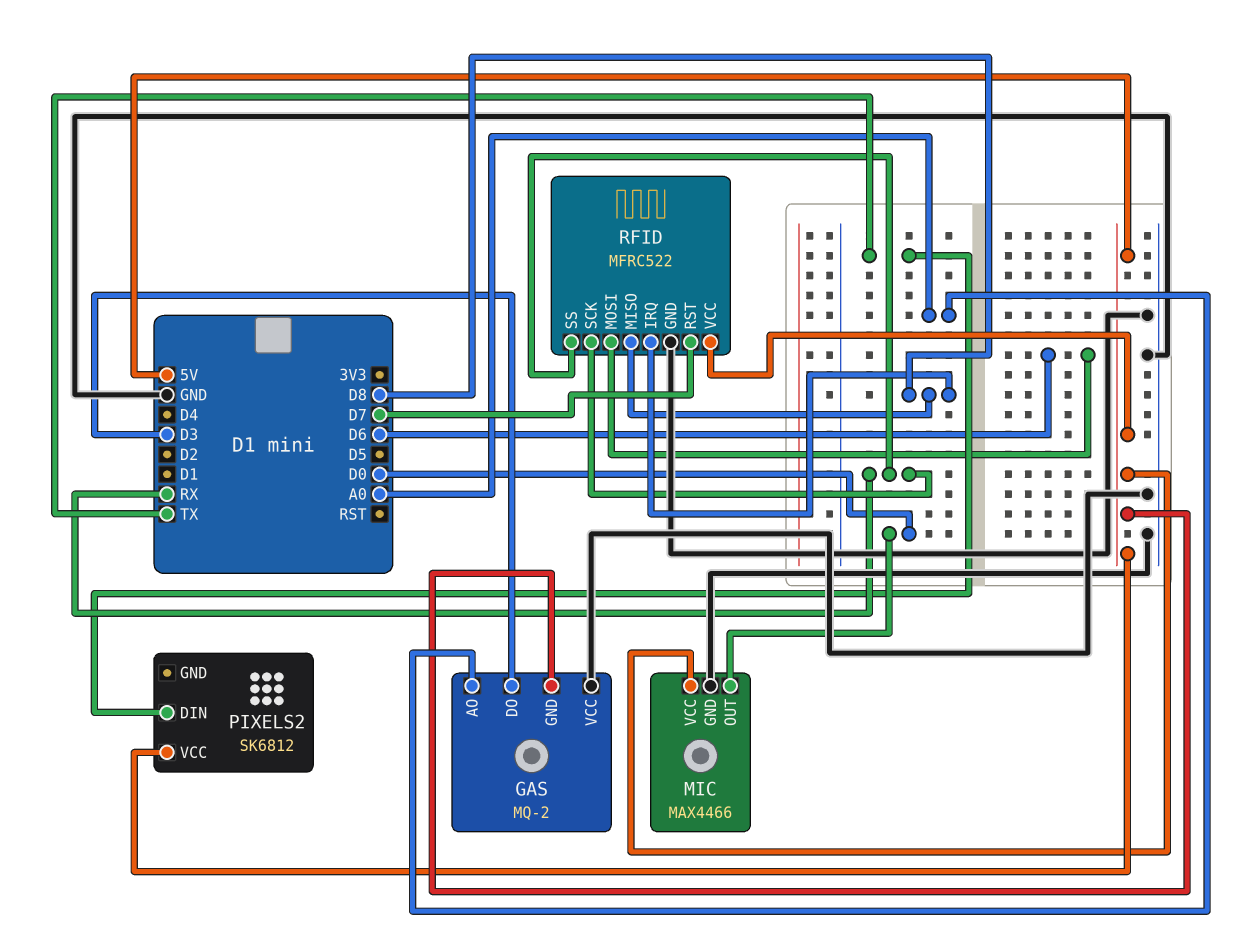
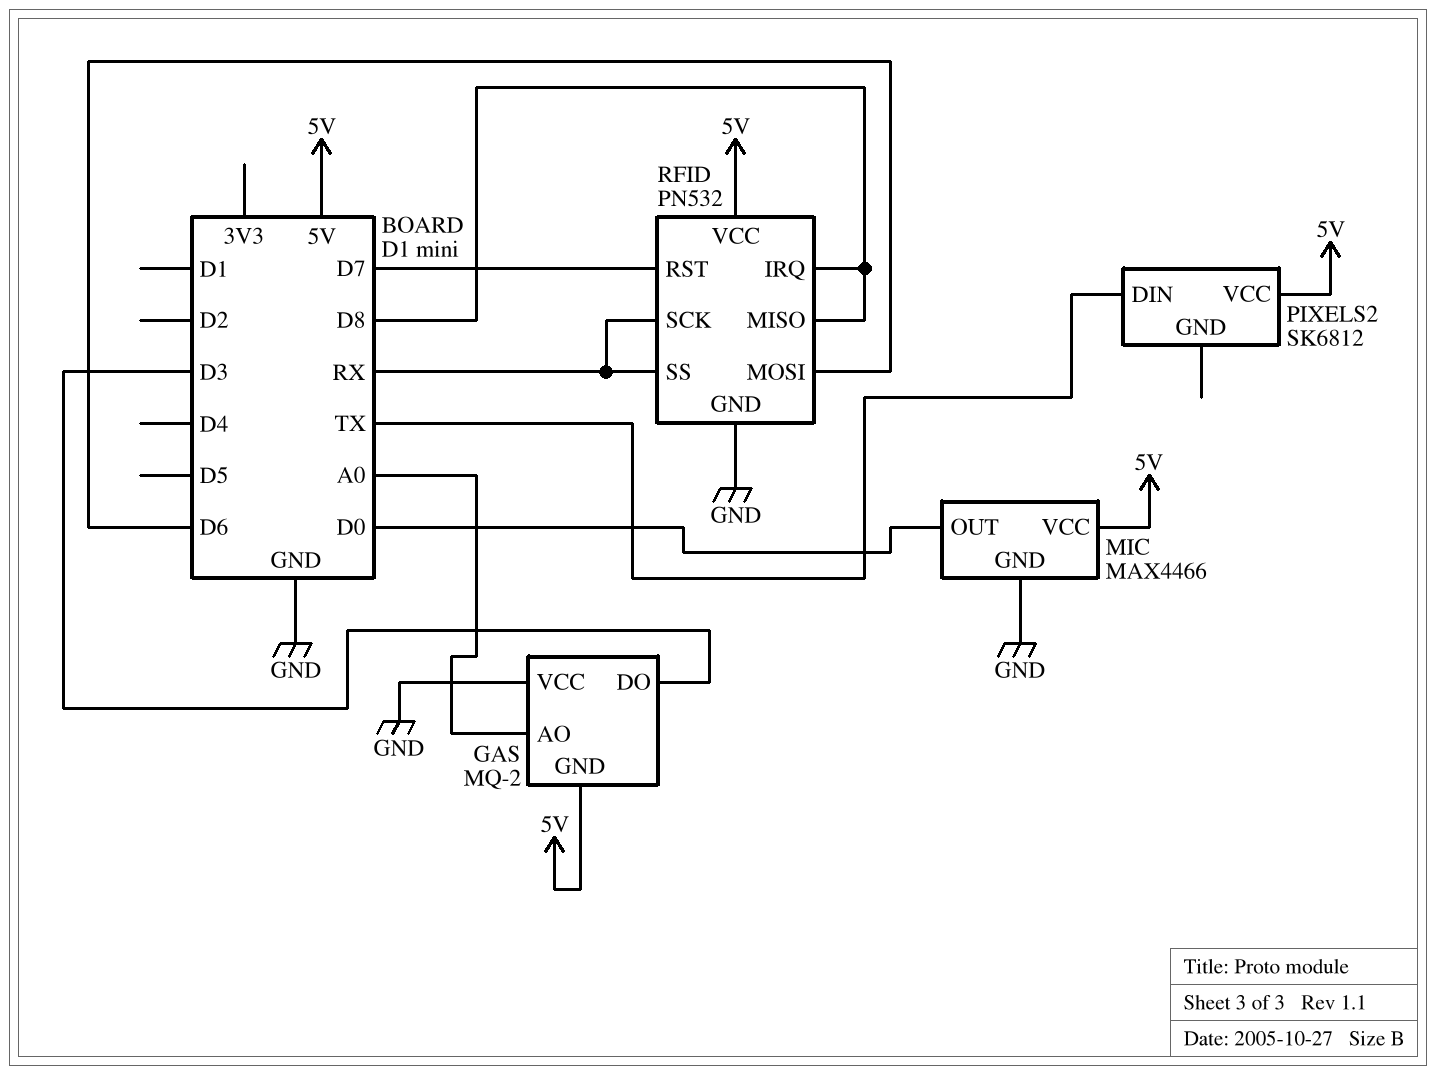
RFID: MFRC522 -> PN532

